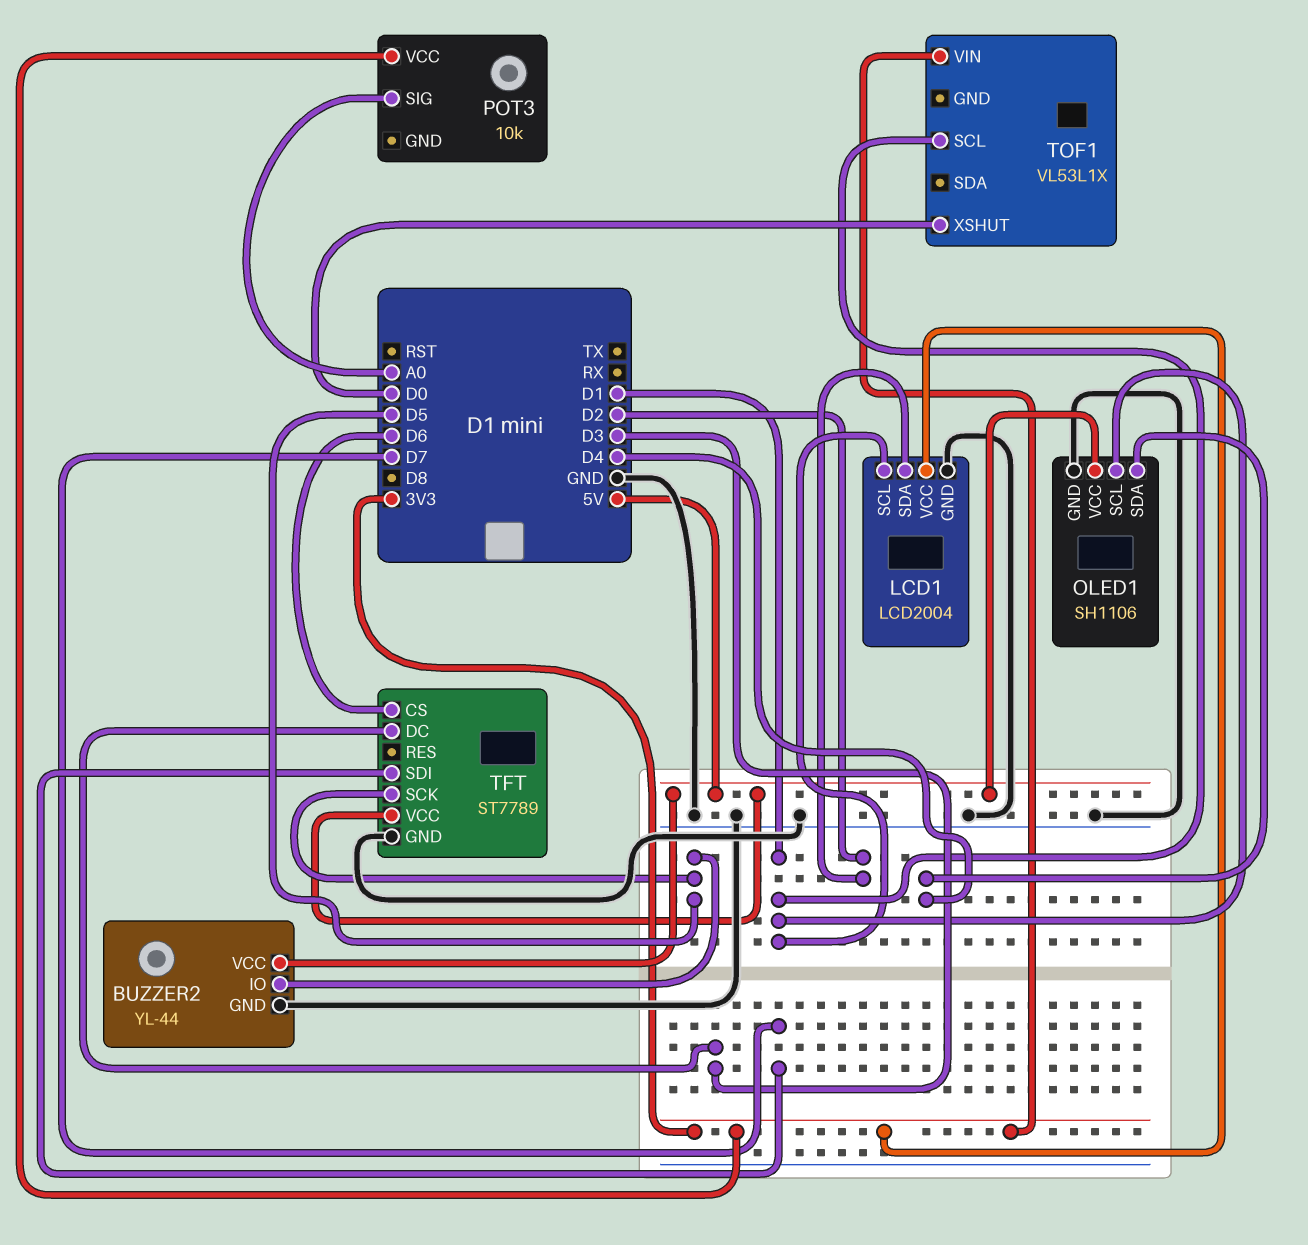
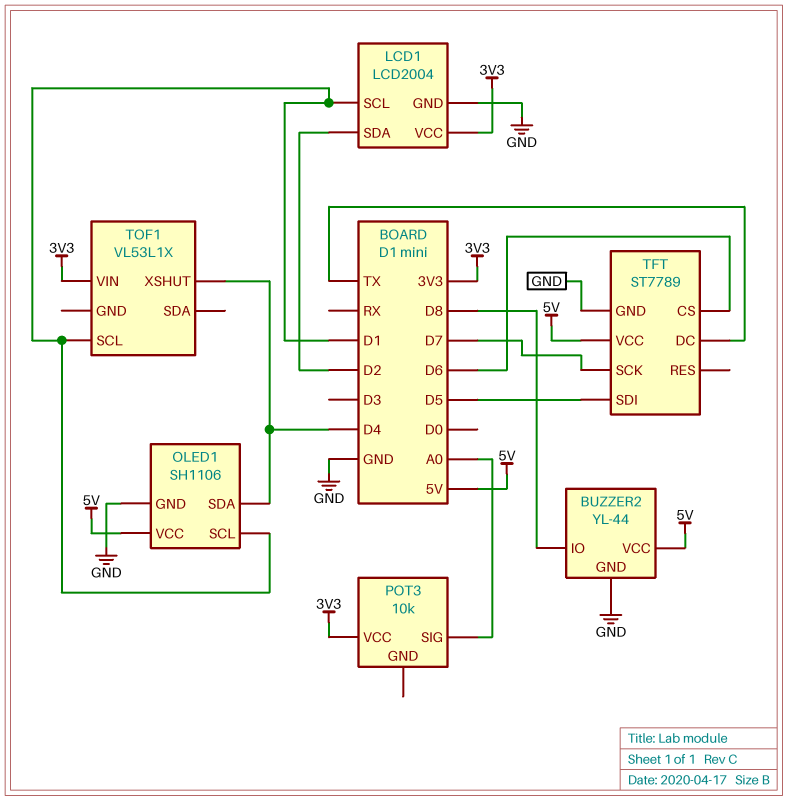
BUZZER2 pin IO: D5 -> D8
TFT pin DC: D3 -> TX
TFT pin SCK: D5 -> D7
TFT pin SDI: D7 -> D5
TOF1 pin XSHUT: D0 -> D4

